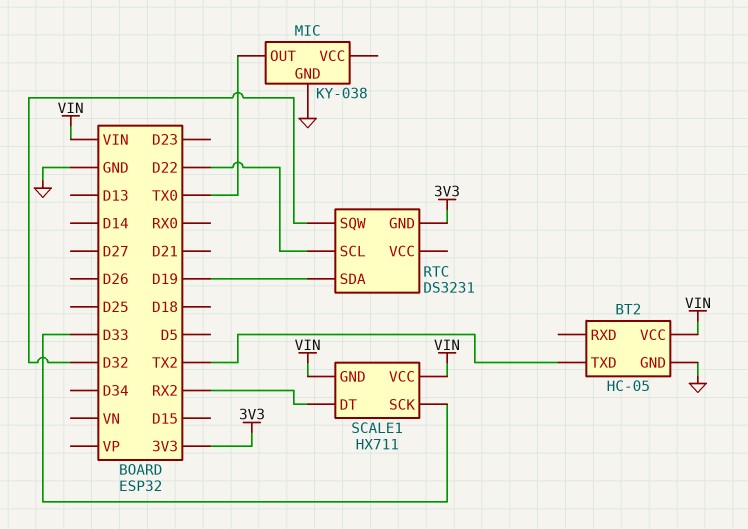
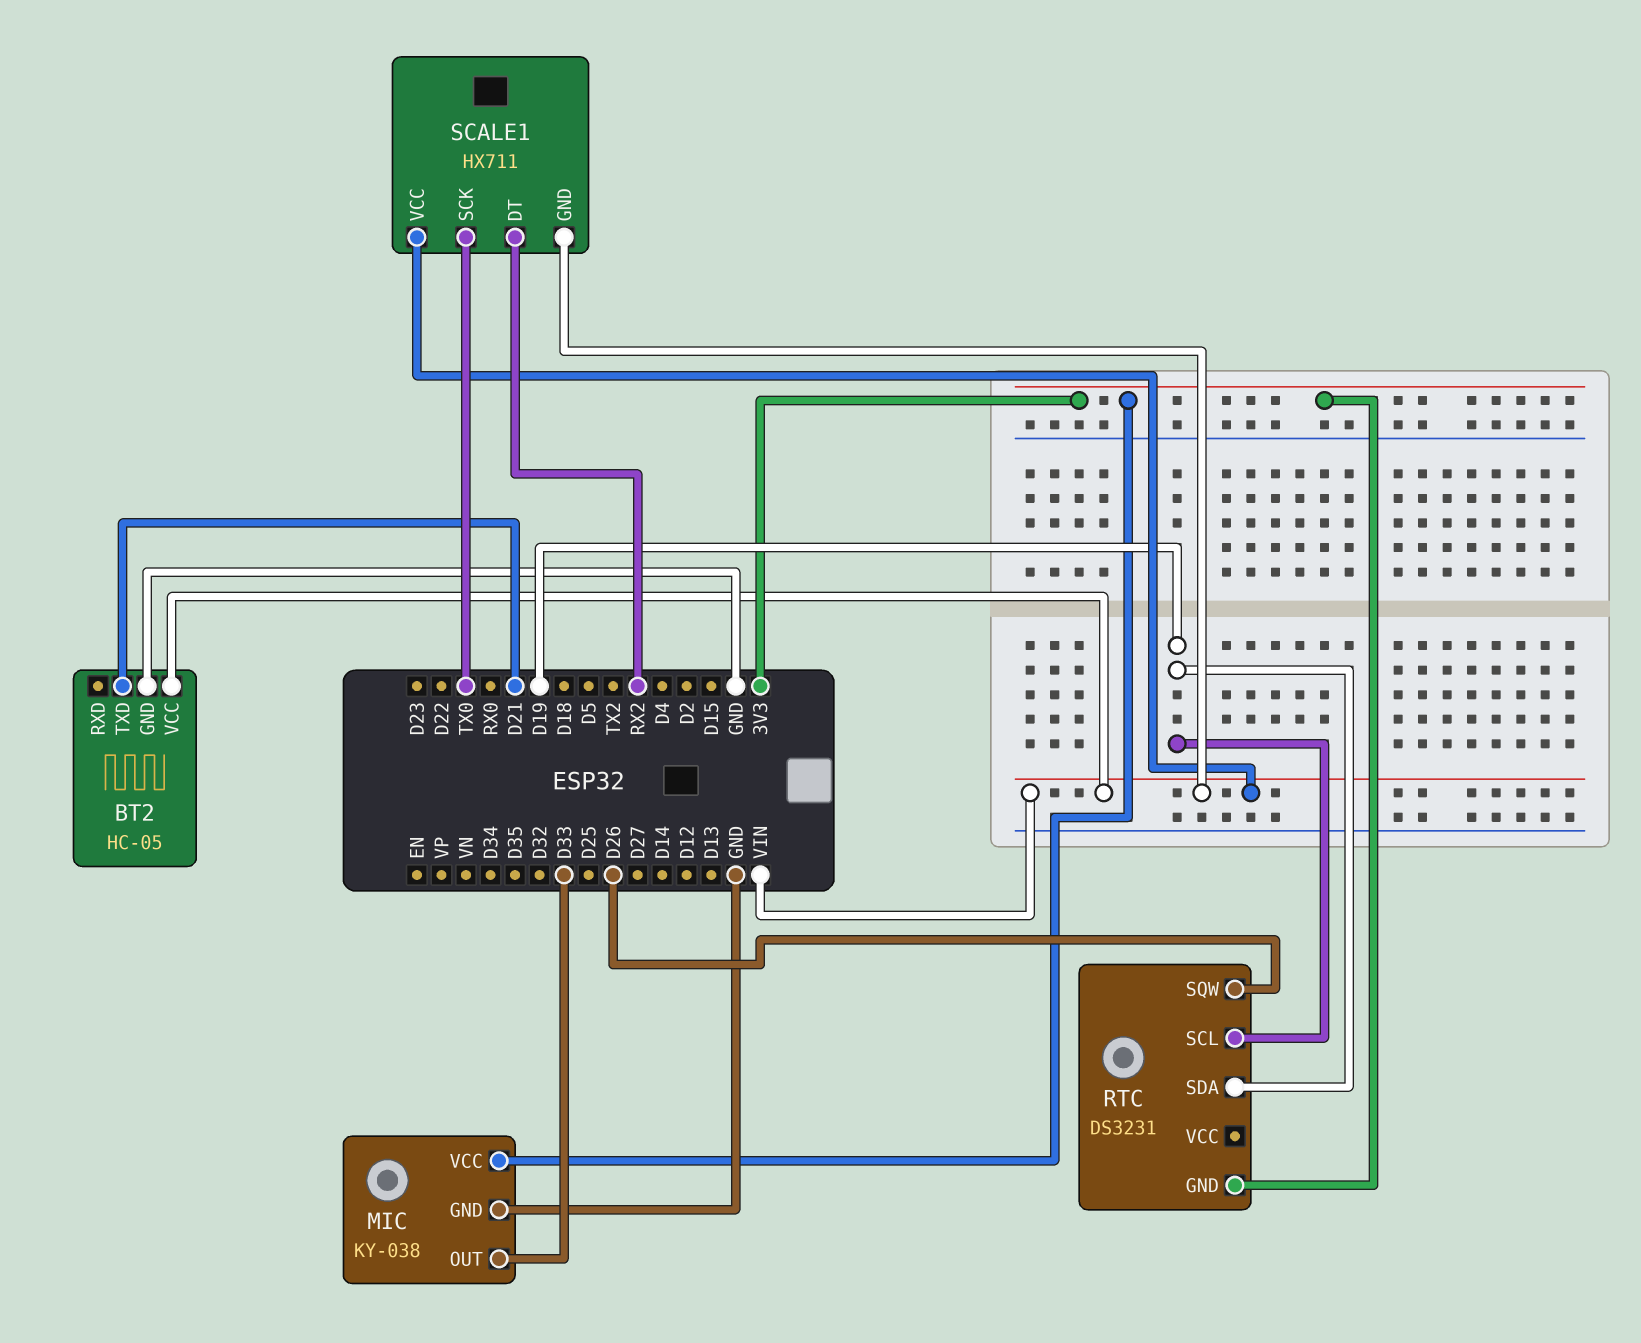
BT2 pin TXD: TX2 -> D21
MIC pin OUT: TX0 -> D33
MIC pin VCC: none -> 3V3
RTC pin SCL: D22 -> D19
RTC pin SQW: D32 -> D26
SCALE1 pin SCK: D33 -> TX0

